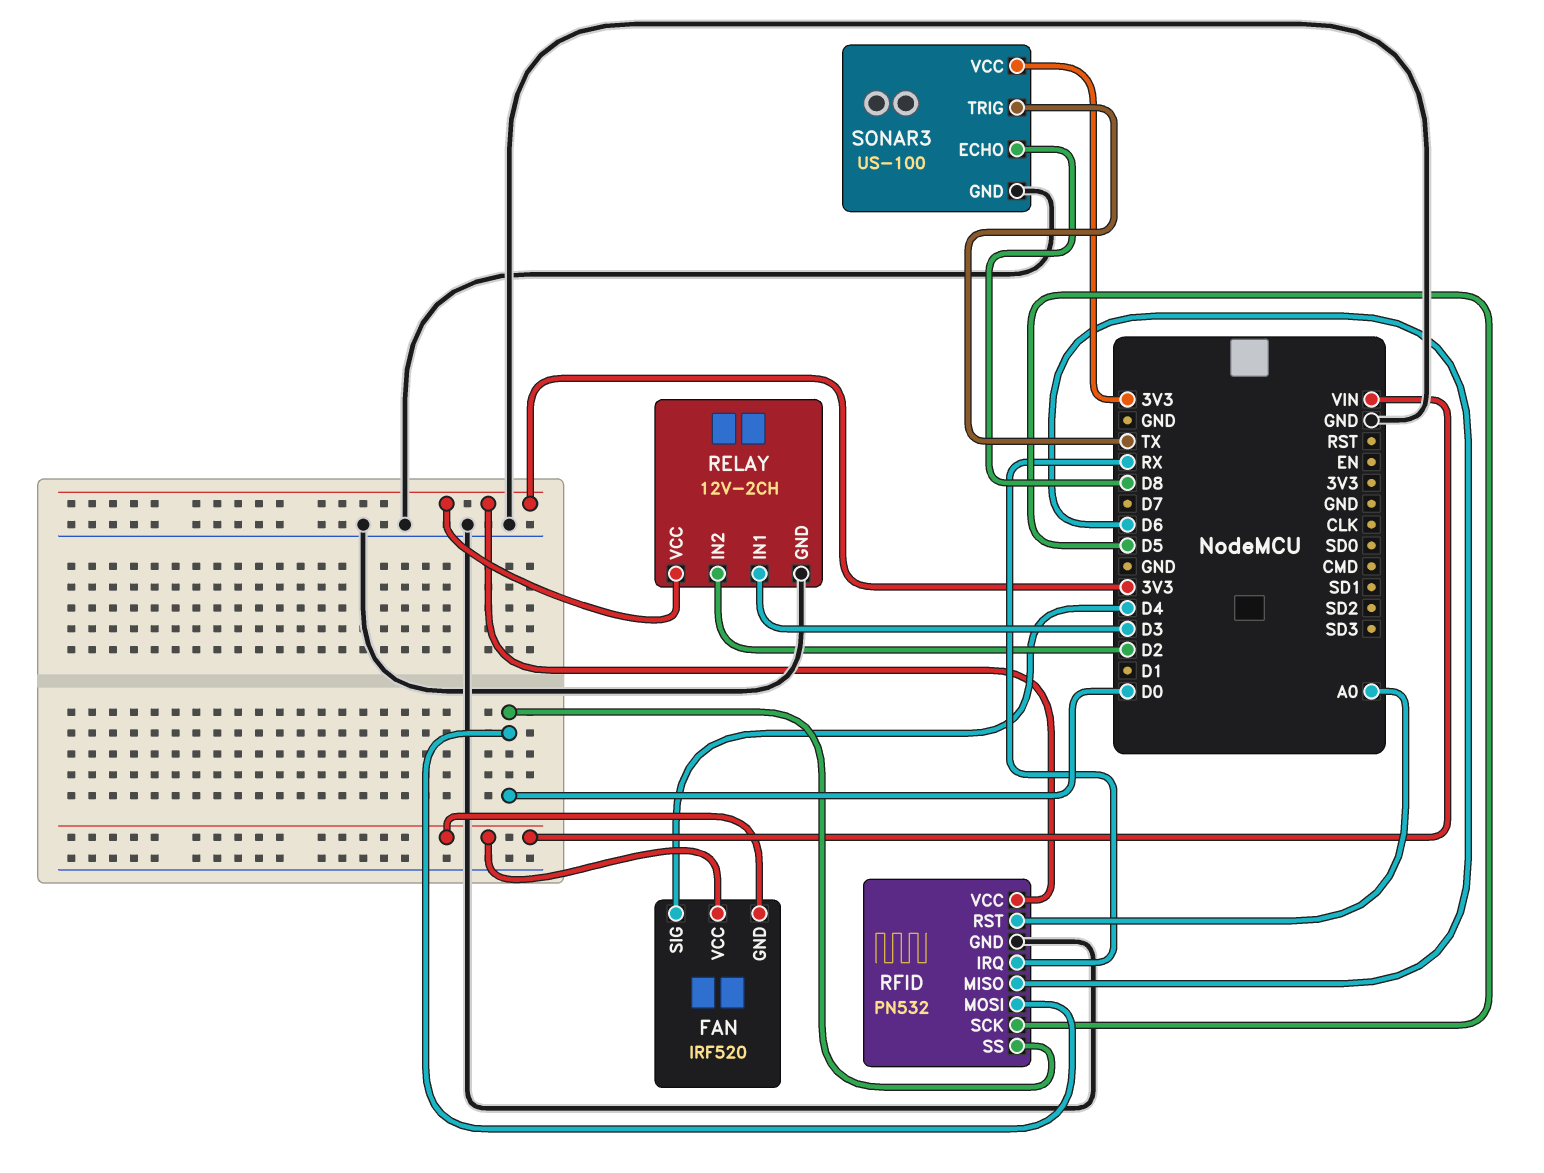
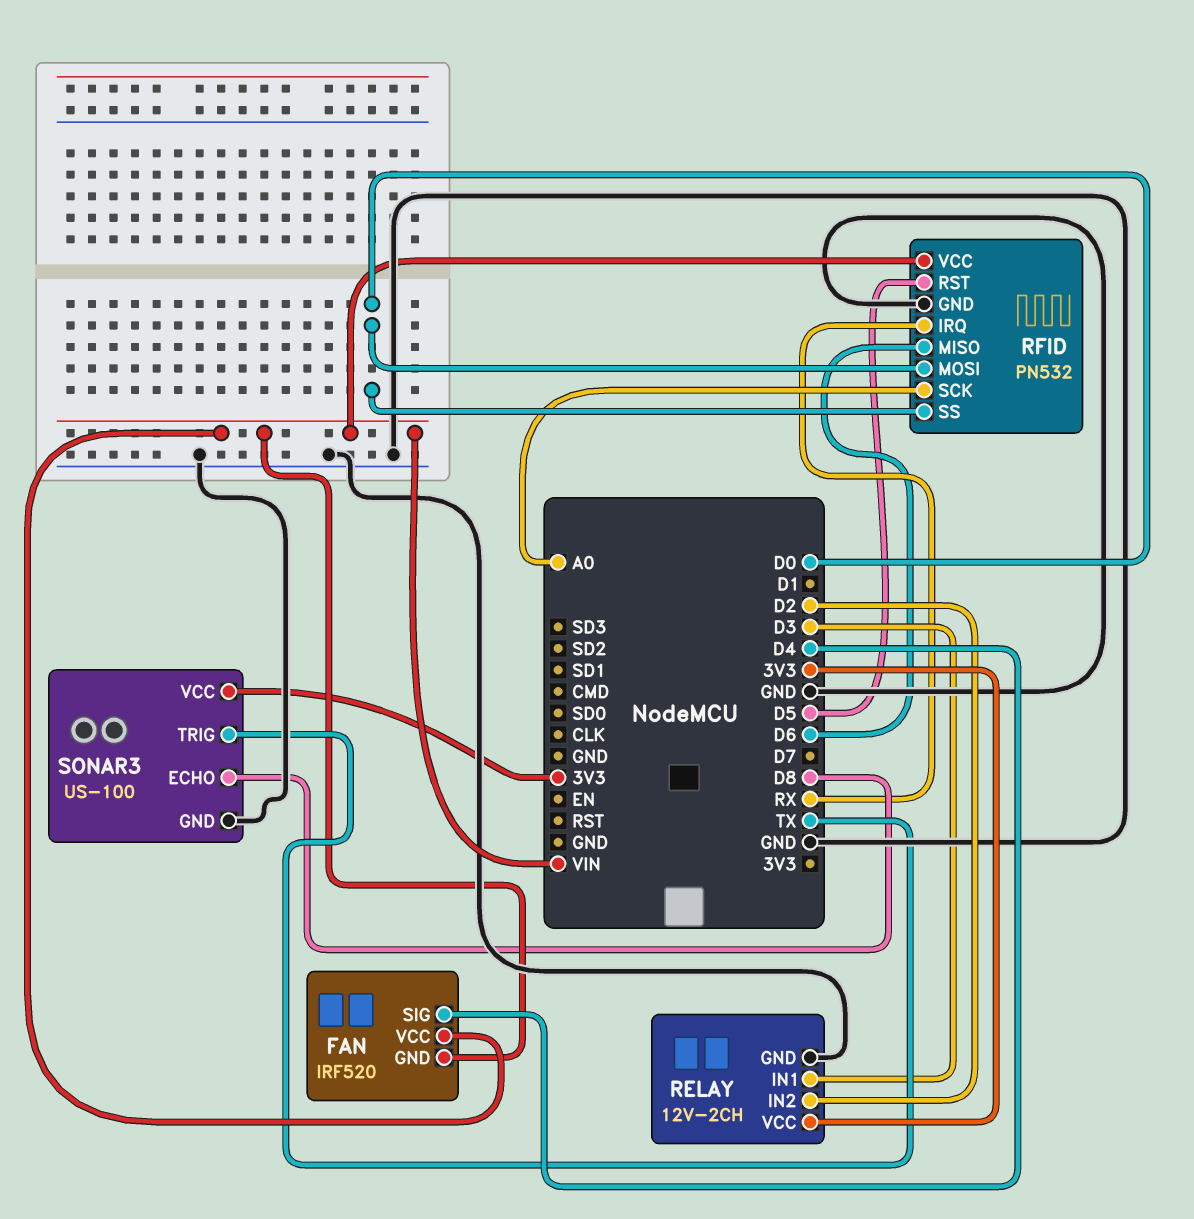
RFID pin RST: A0 -> D5
RFID pin SCK: D5 -> A0
RFID pin VCC: 3V3 -> VIN

